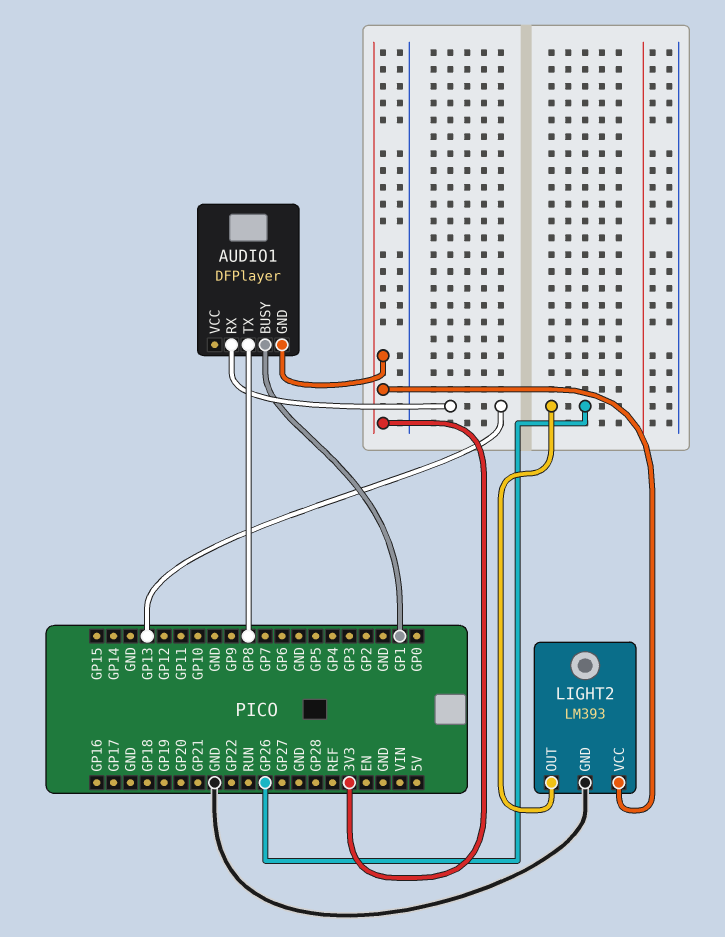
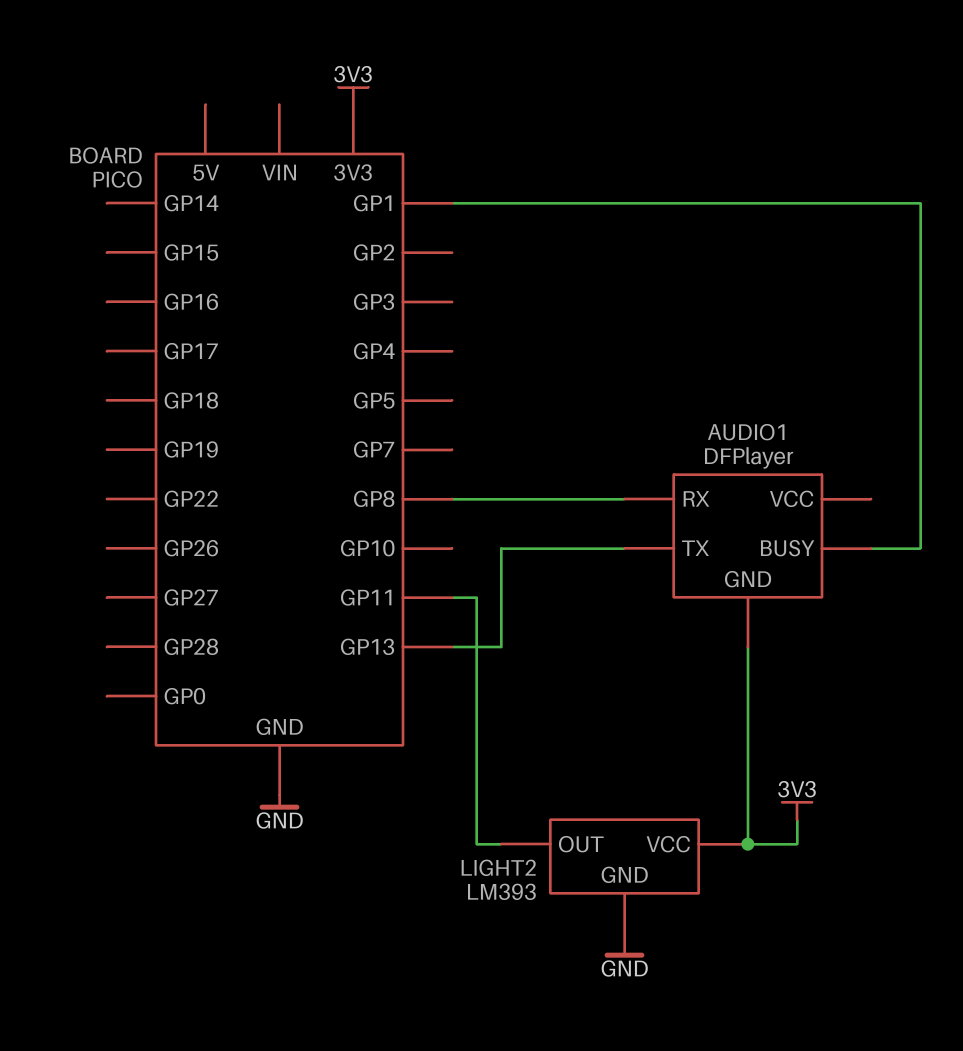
AUDIO1 pin RX: GP13 -> GP8
AUDIO1 pin TX: GP8 -> GP13
LIGHT2 pin OUT: GP26 -> GP11

